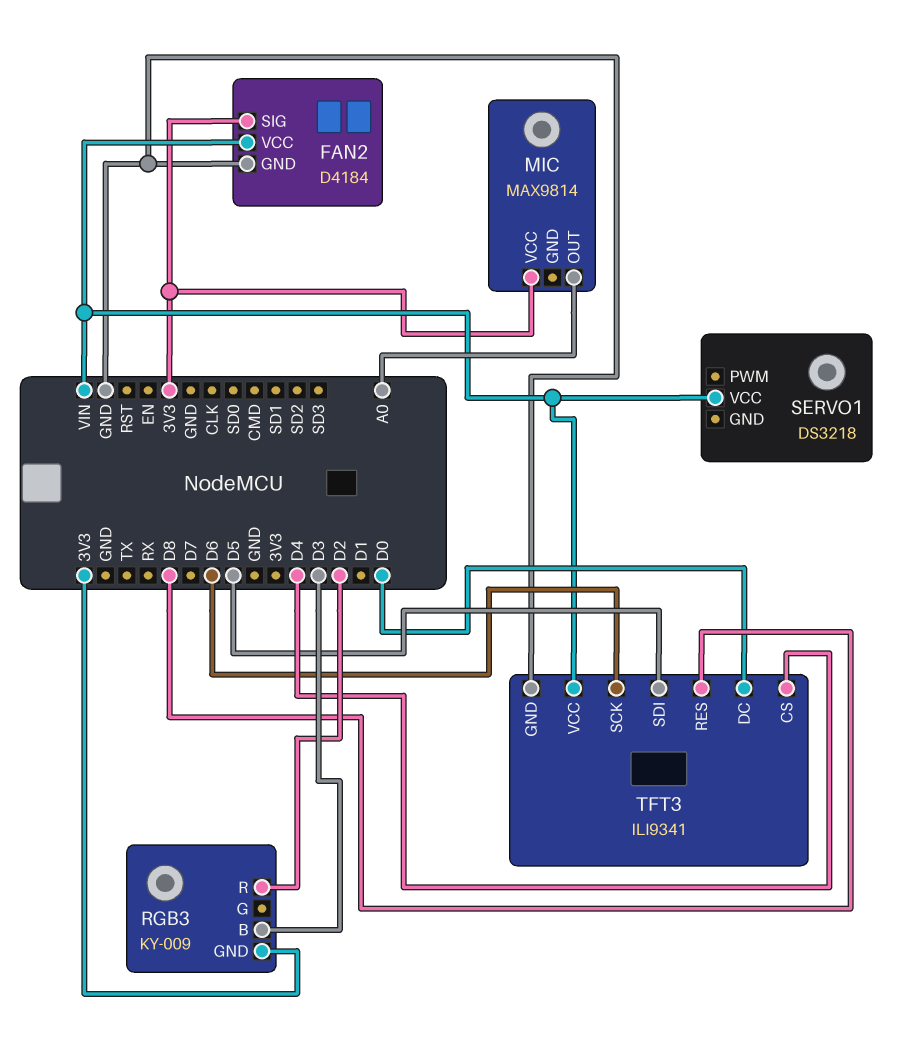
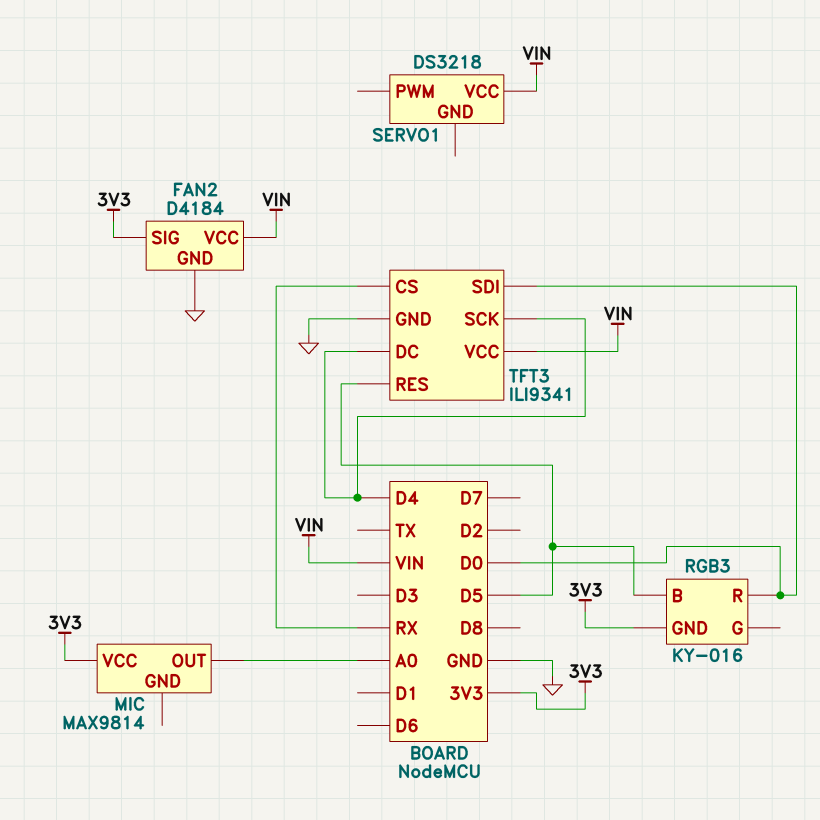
RGB3: KY-009 -> KY-016
RGB3 pin B: D3 -> D5
RGB3 pin R: D2 -> D0
TFT3 pin CS: D4 -> RX
TFT3 pin DC: D0 -> D4
TFT3 pin RES: D8 -> D5
TFT3 pin SCK: D6 -> D4
TFT3 pin SDI: D5 -> D0

